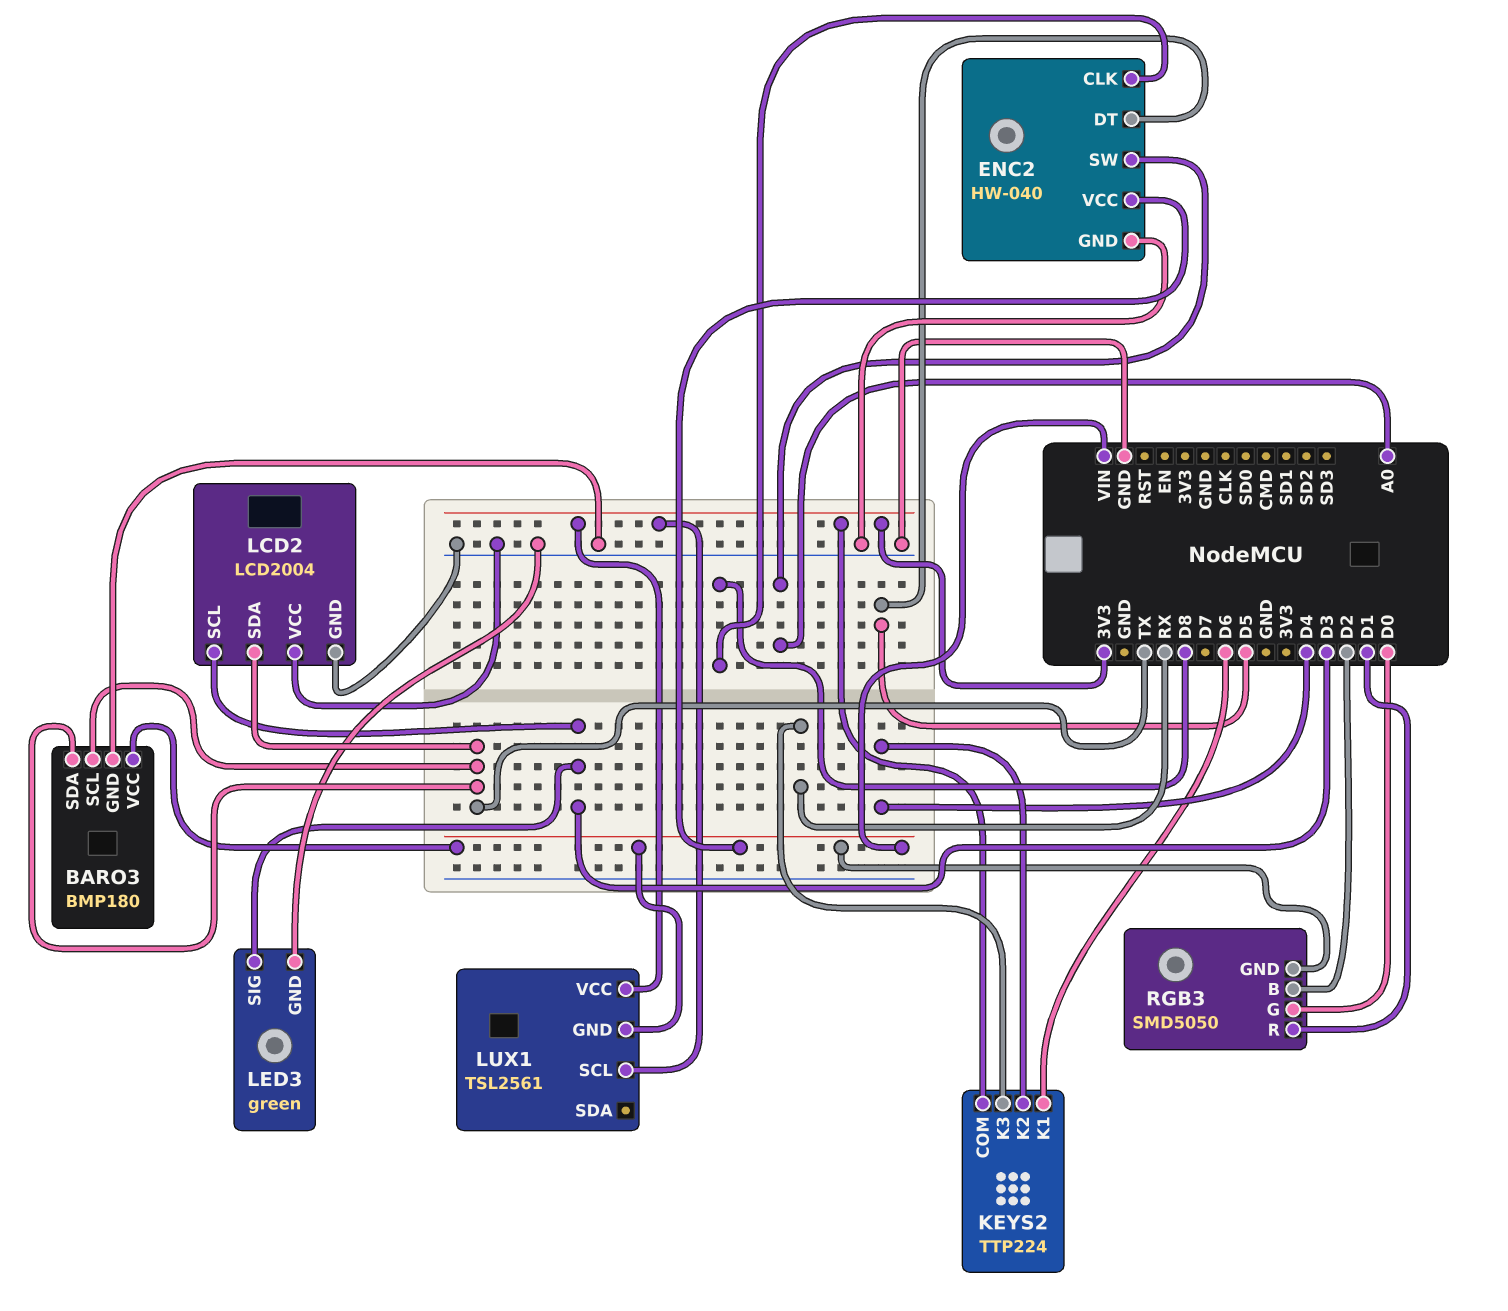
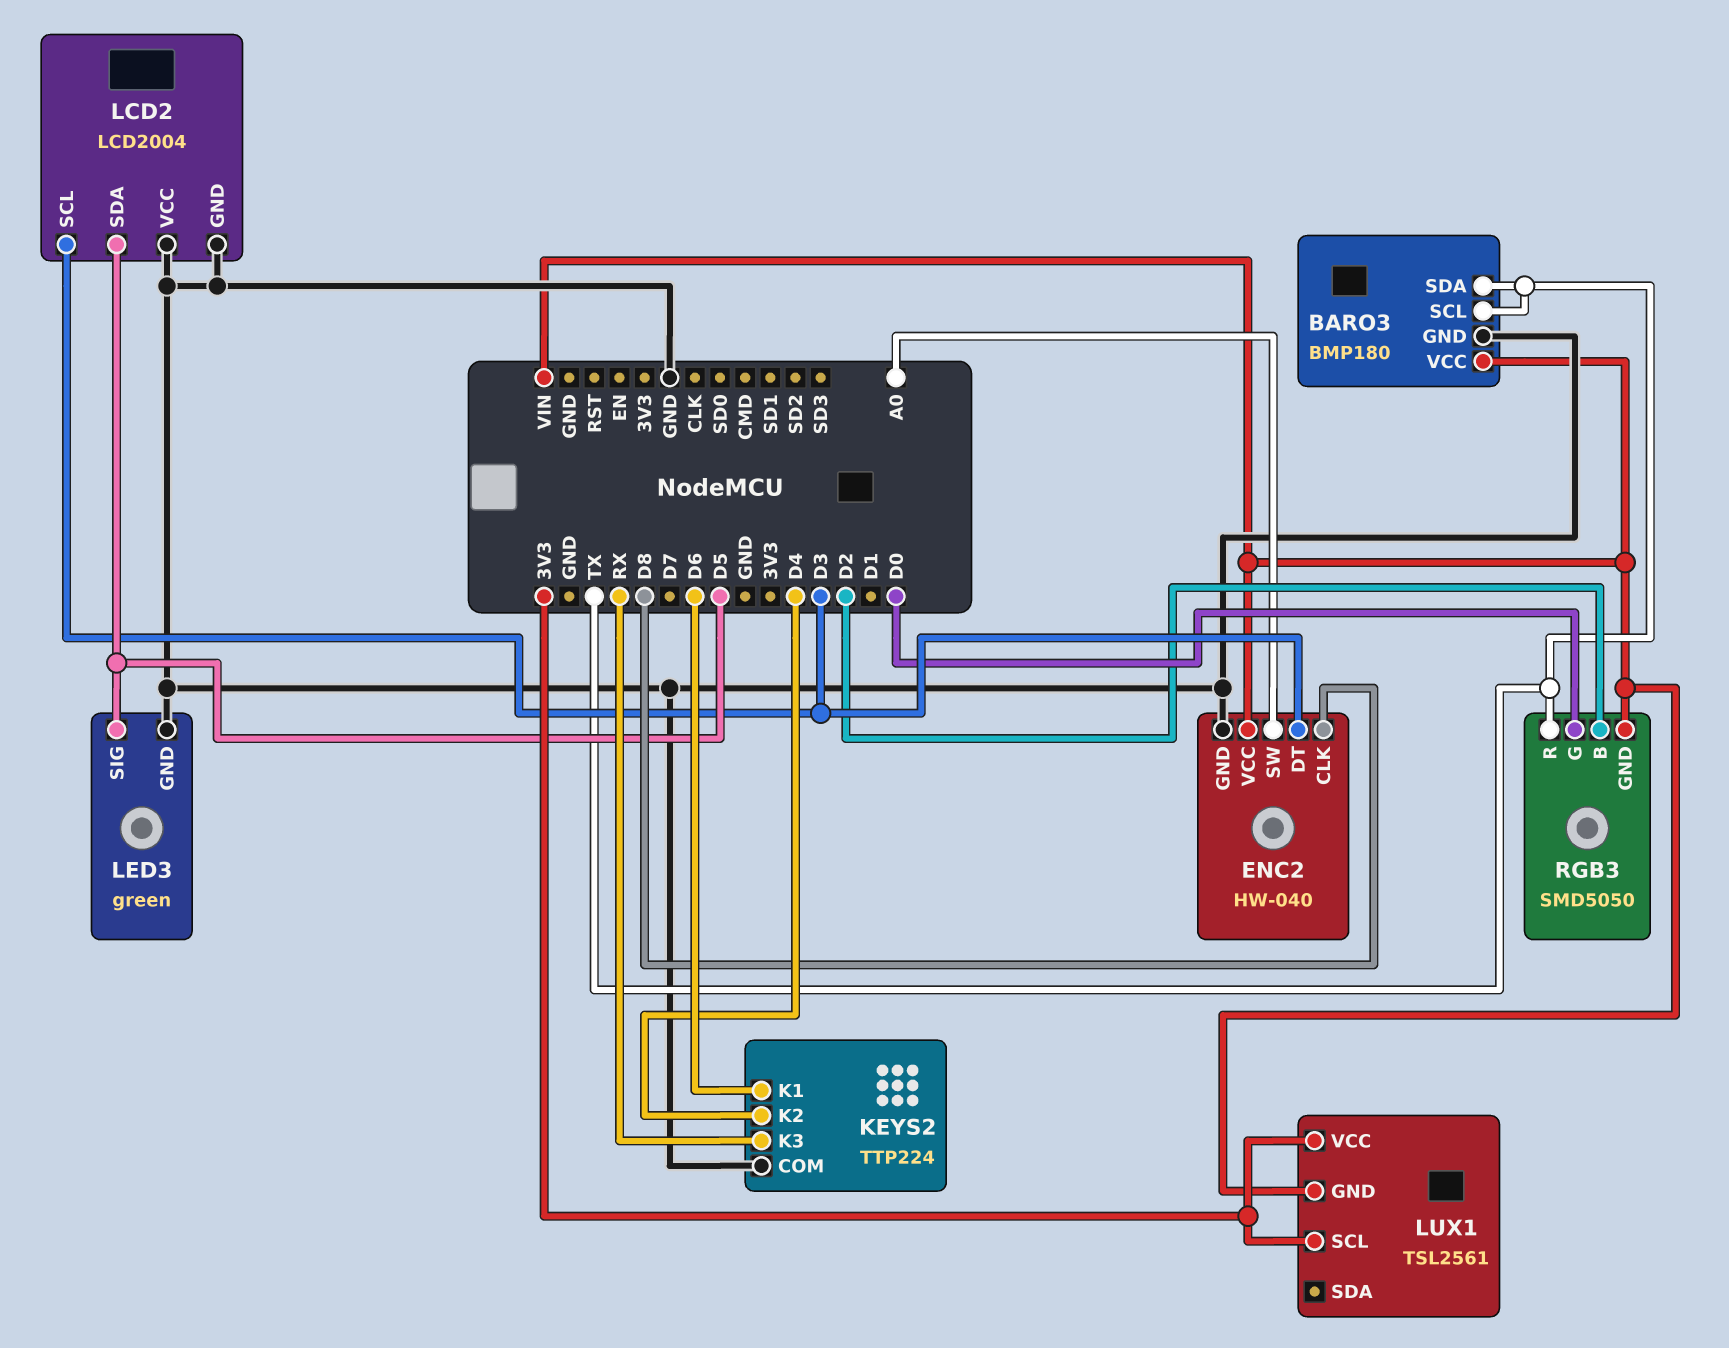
ENC2 pin DT: D5 -> D3
KEYS2 pin COM: 3V3 -> GND
LCD2 pin SDA: TX -> D5
LED3 pin SIG: D3 -> D5
RGB3 pin R: D1 -> TX

